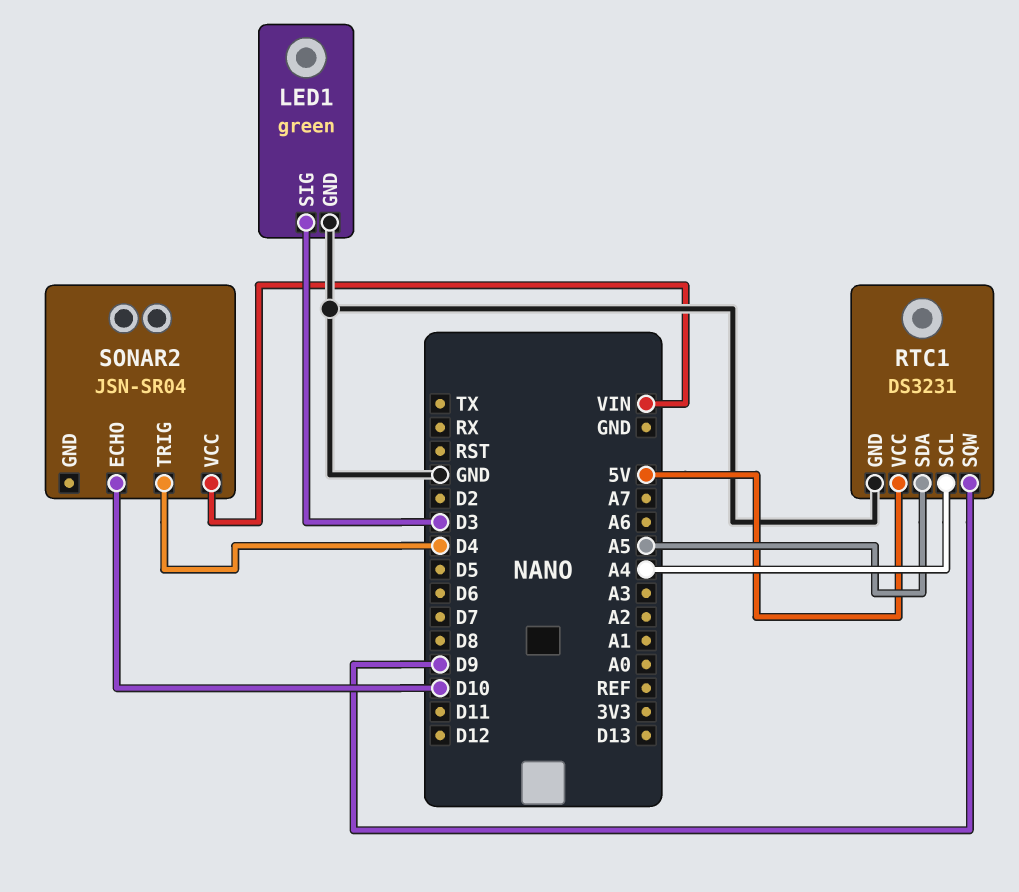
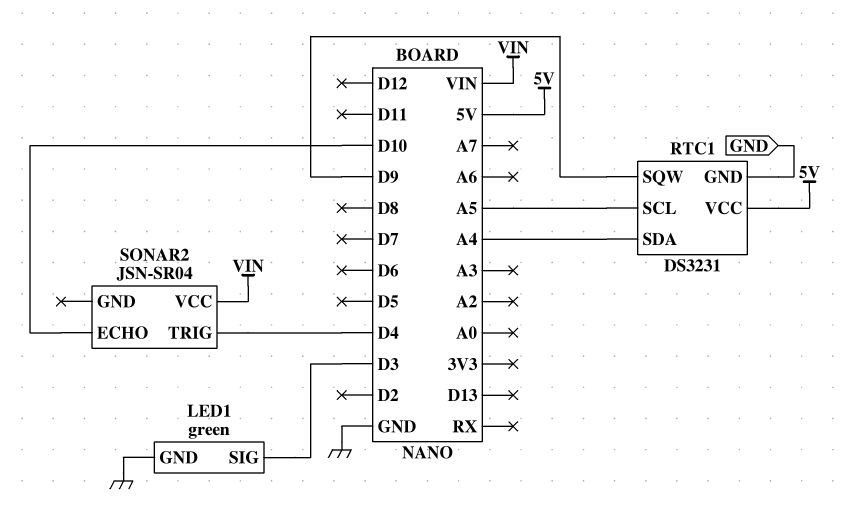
RTC1 pin SCL: A4 -> A5
RTC1 pin SDA: A5 -> A4

